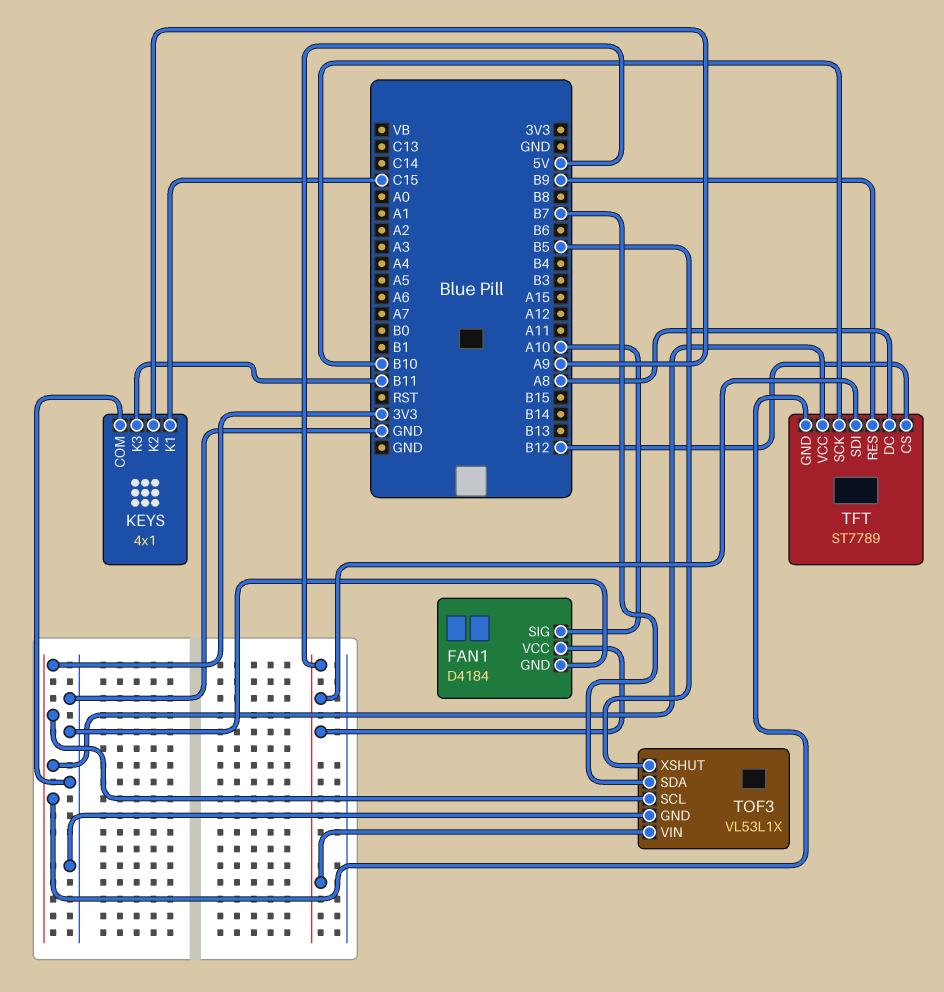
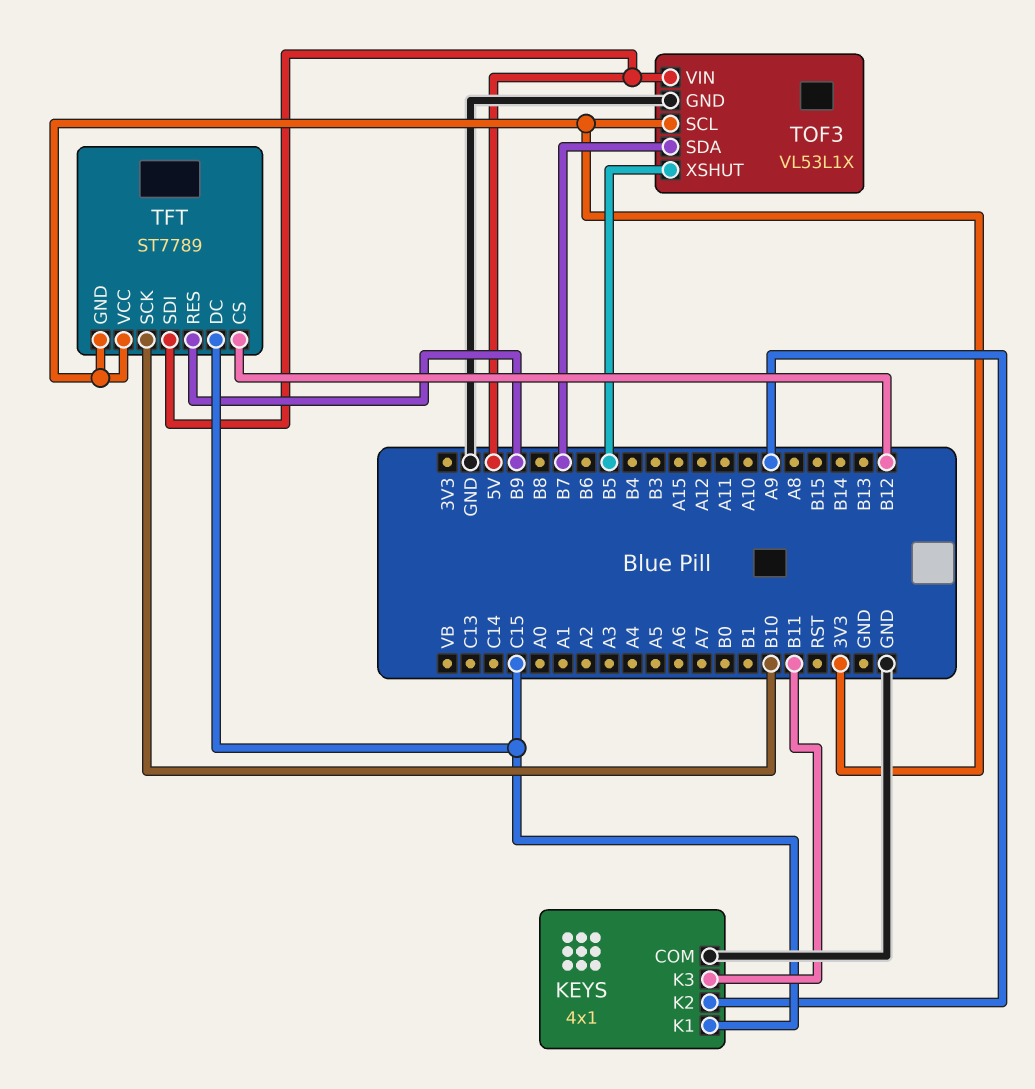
FAN1: D4184 -> none
FAN1 pin GND: GND -> none
FAN1 pin SIG: A10 -> none
FAN1 pin VCC: 5V -> none
TFT pin DC: A8 -> C15

